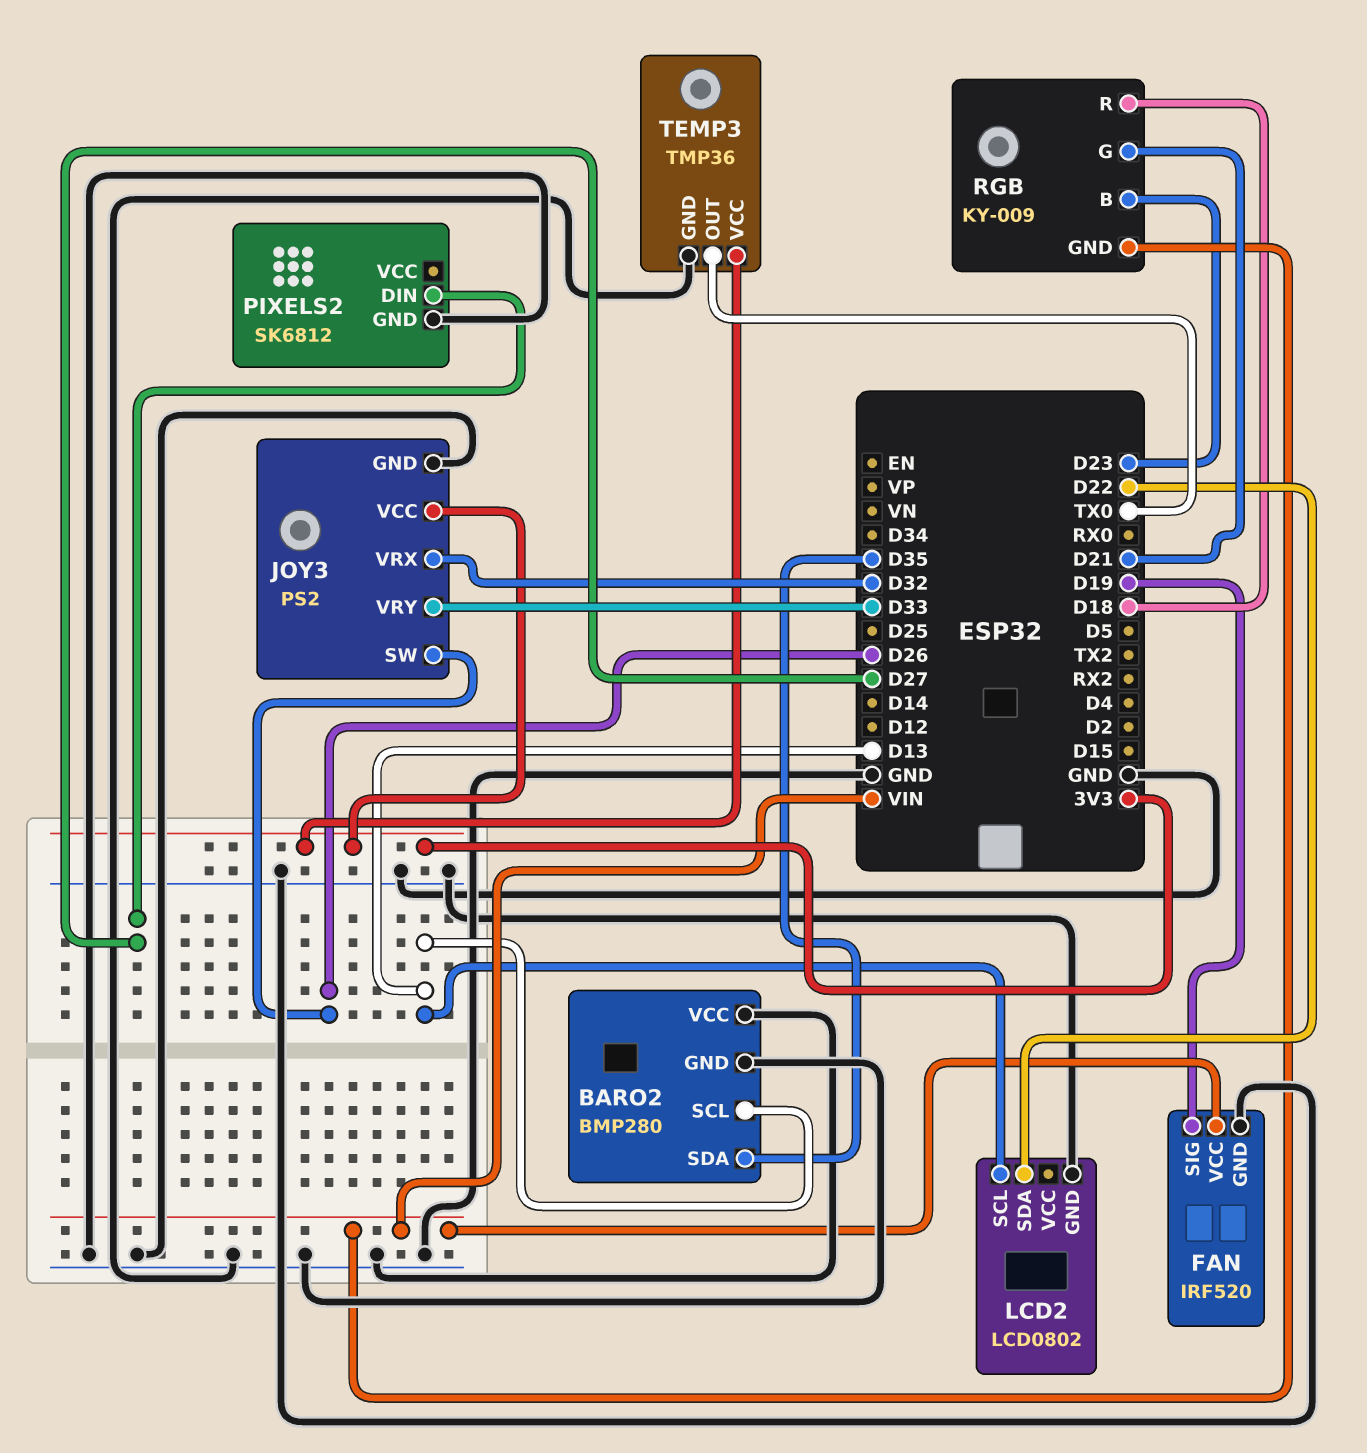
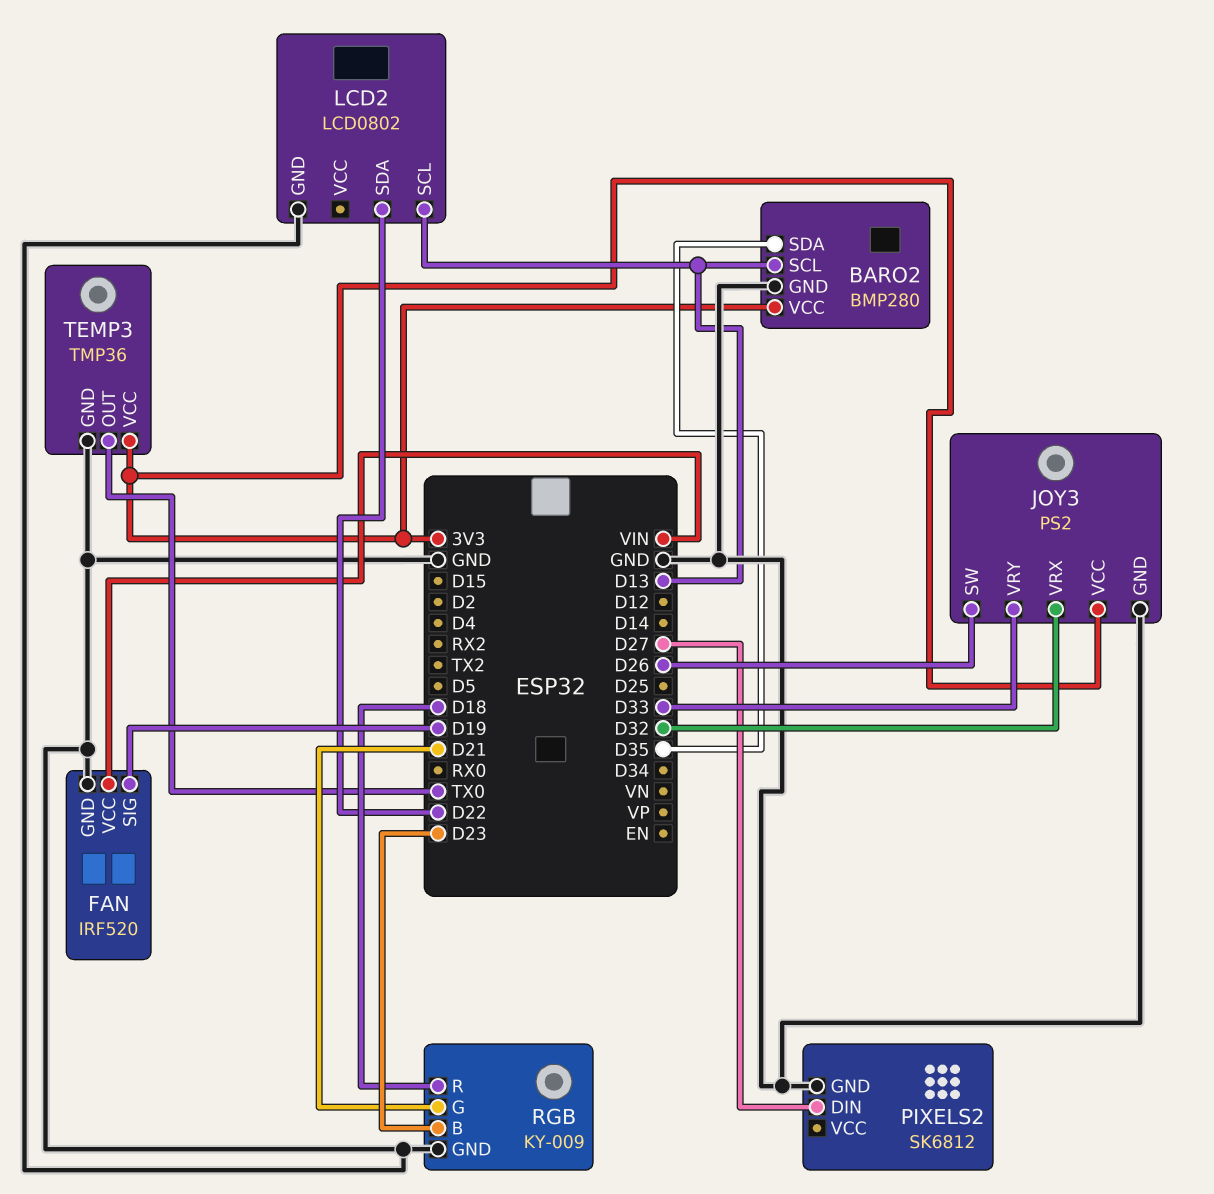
BARO2 pin VCC: GND -> 3V3
RGB pin GND: VIN -> GND

